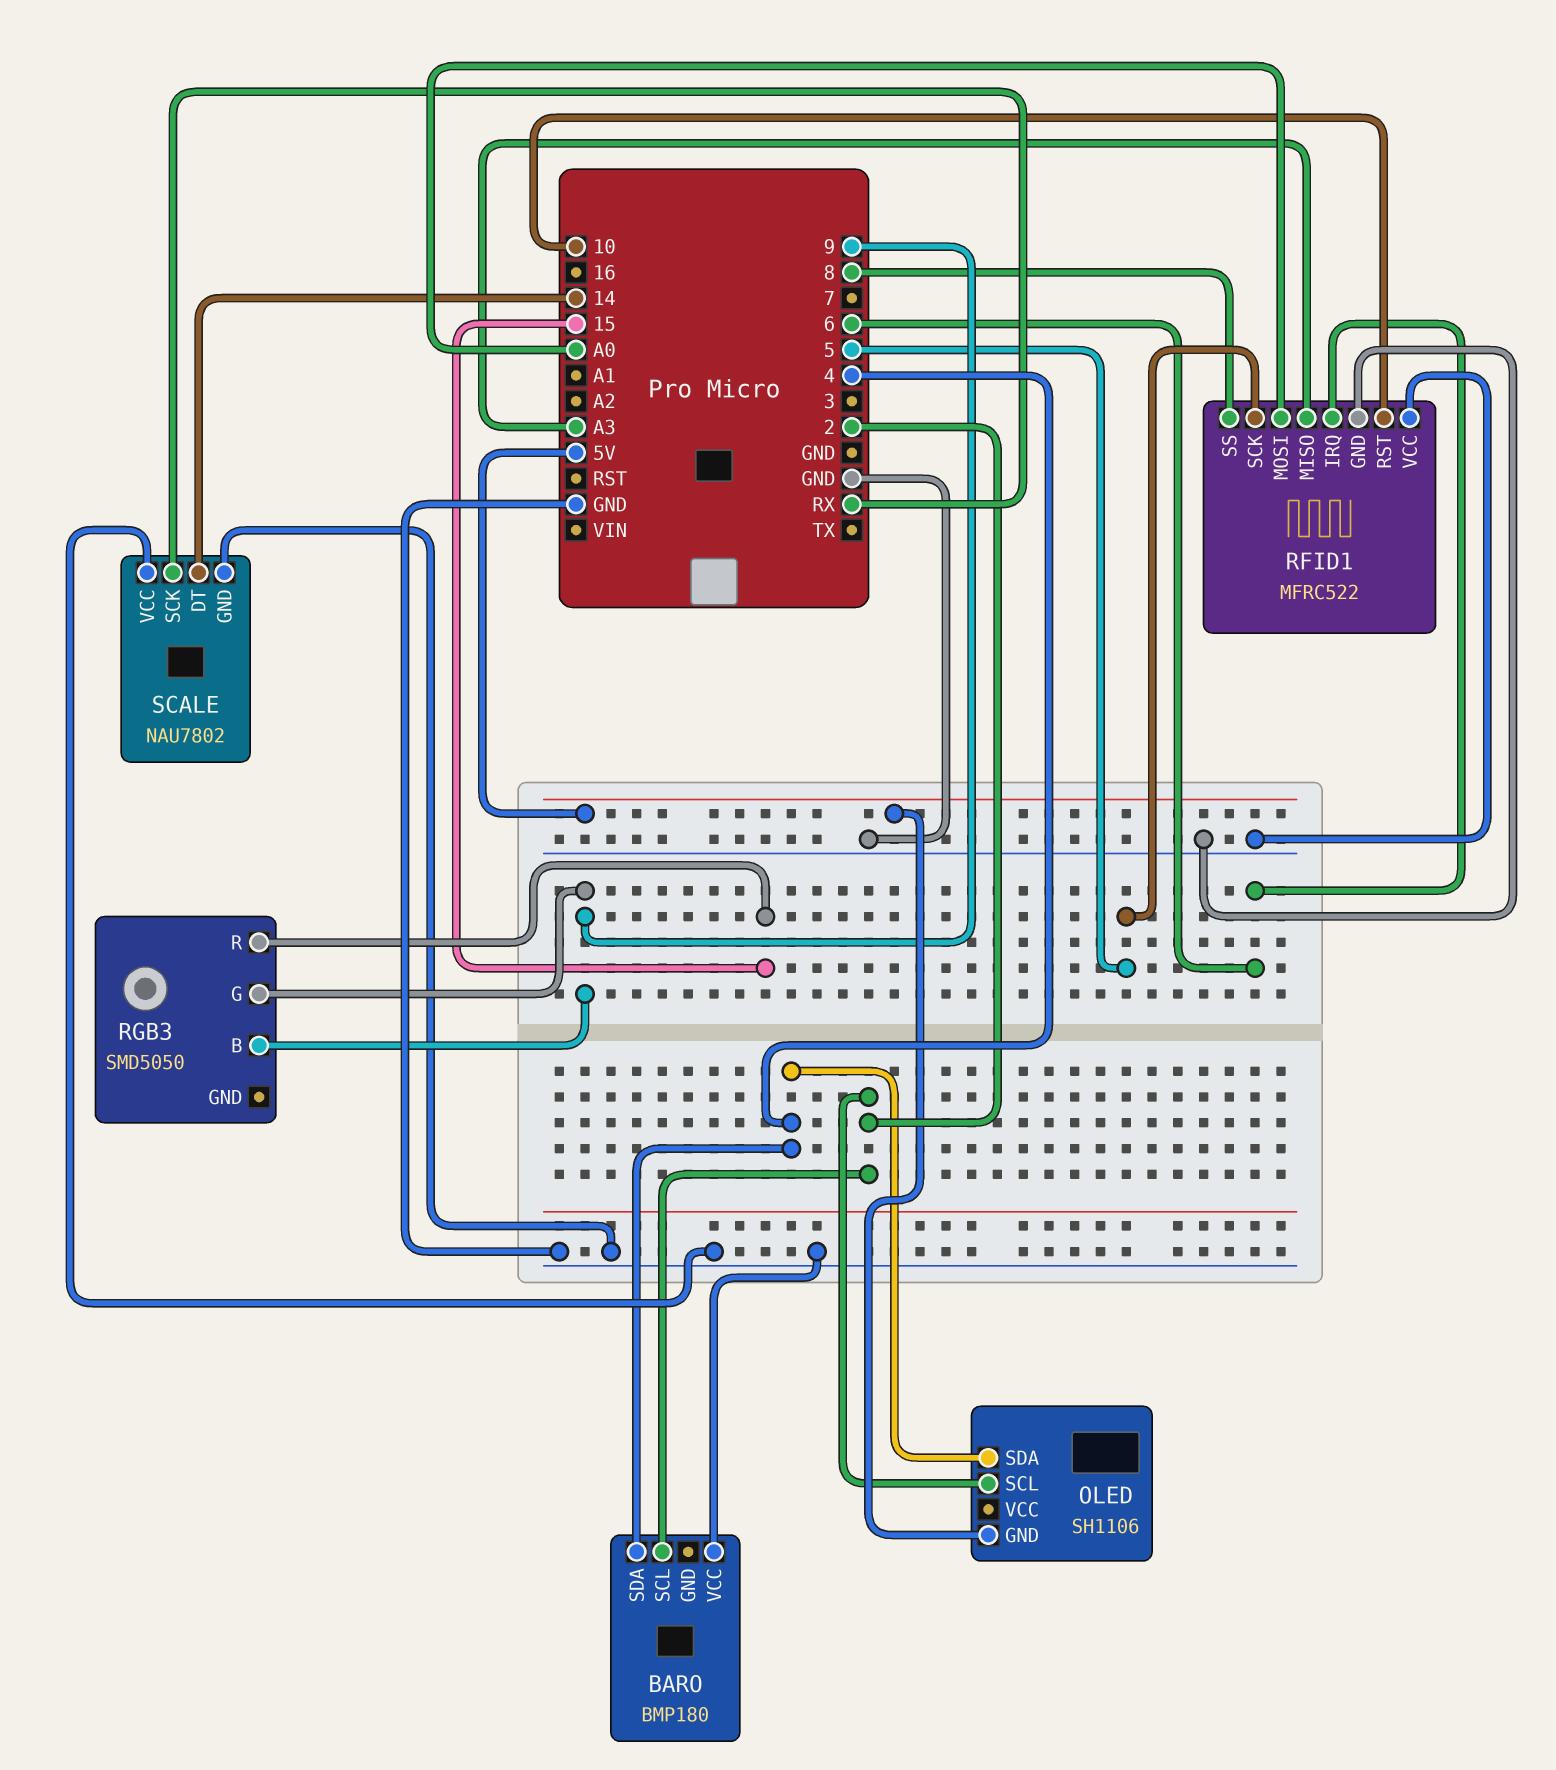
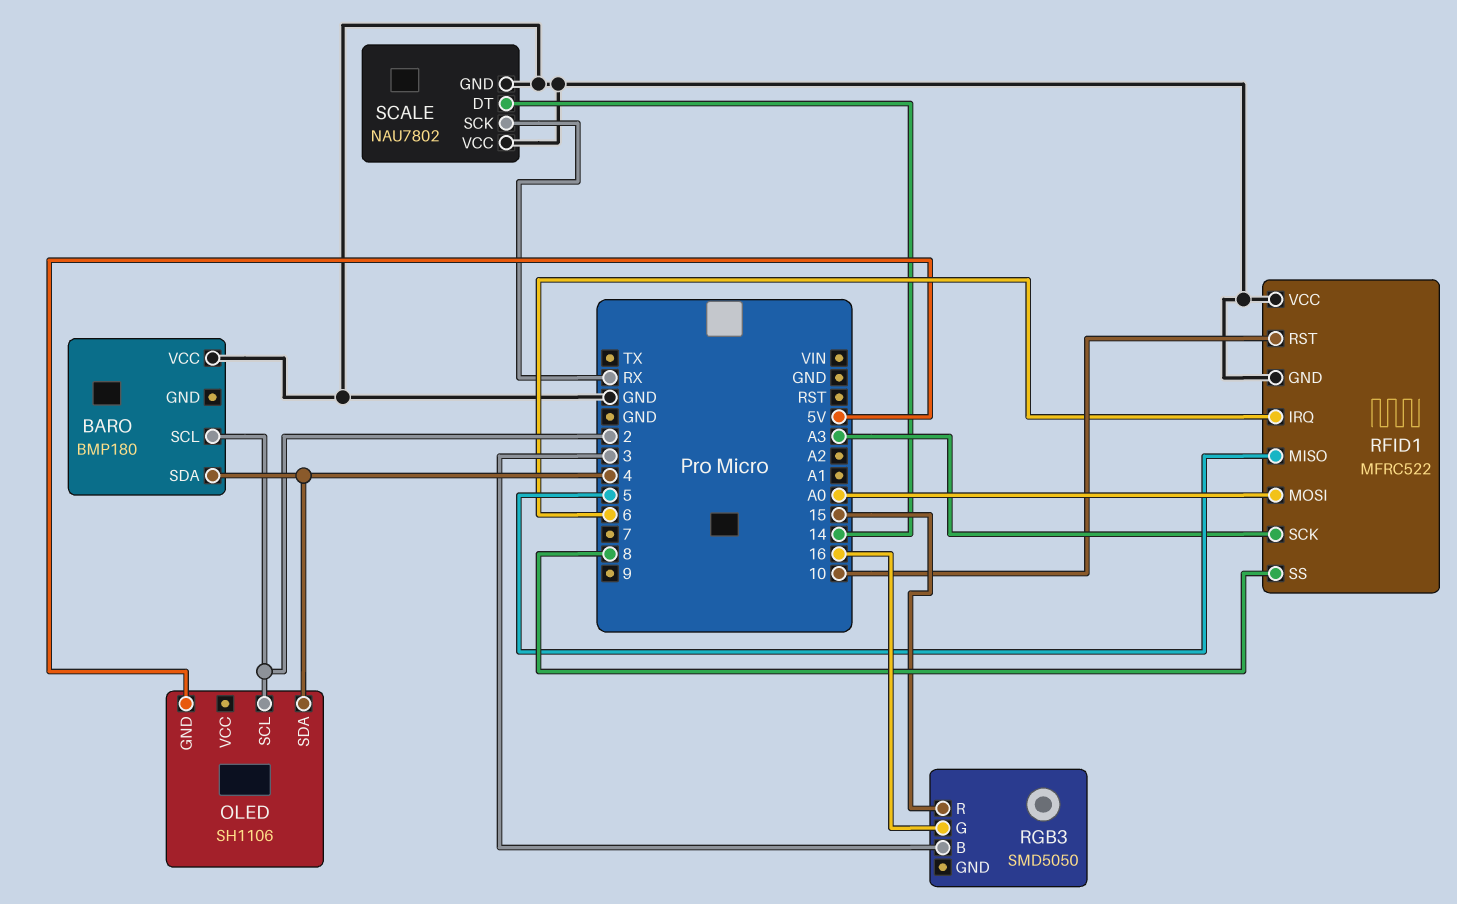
RFID1 pin MISO: A3 -> 5
RFID1 pin SCK: 5 -> A3
RGB3 pin B: 9 -> 3
RGB3 pin G: 9 -> 16

